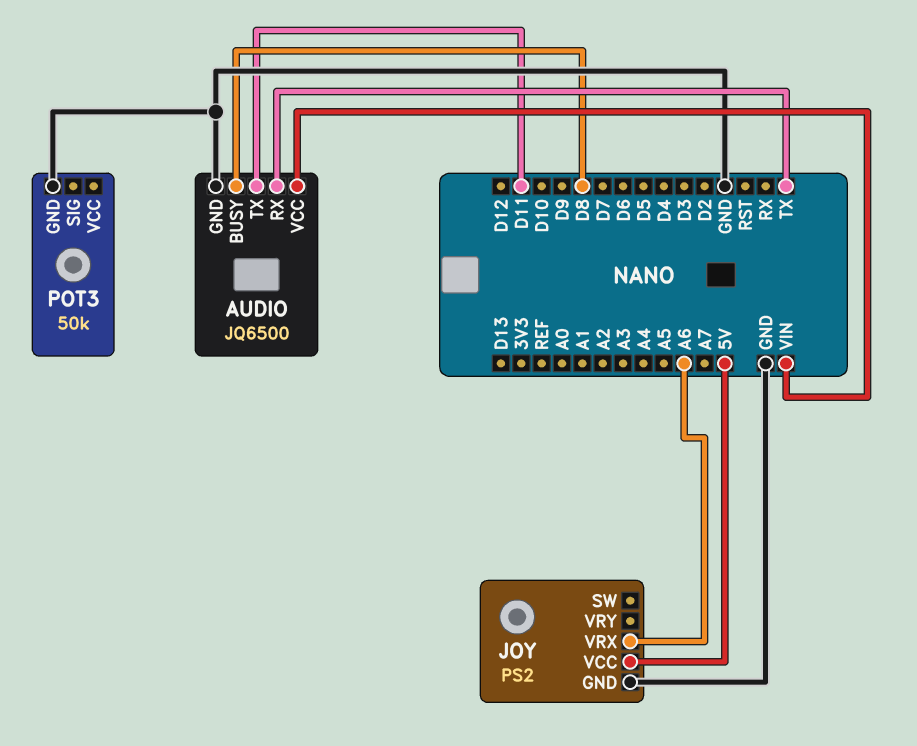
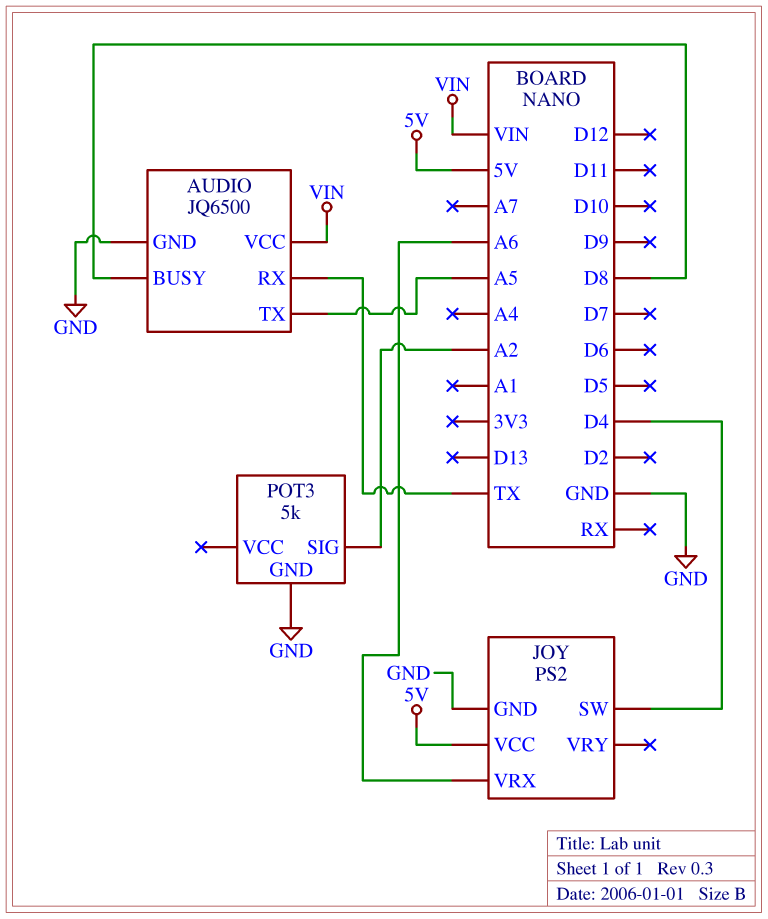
AUDIO pin TX: D11 -> A5
JOY pin SW: none -> D4
POT3: 50k -> 5k
POT3 pin SIG: none -> A2

